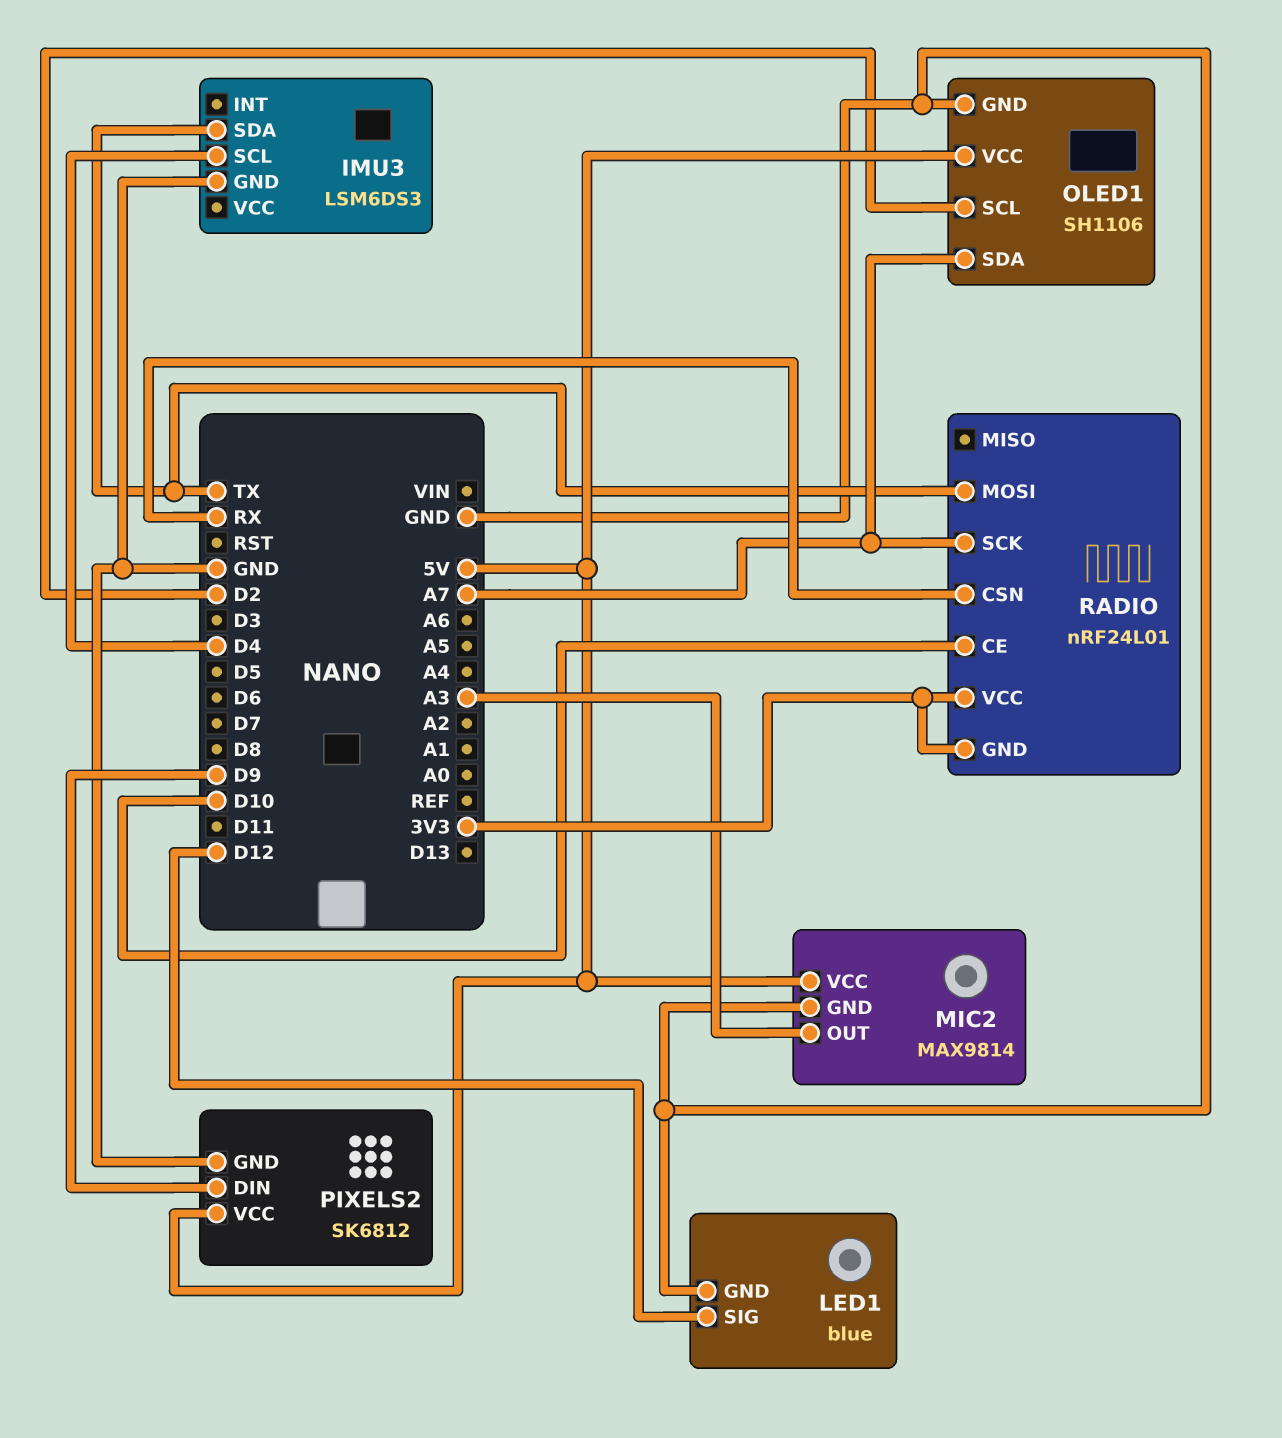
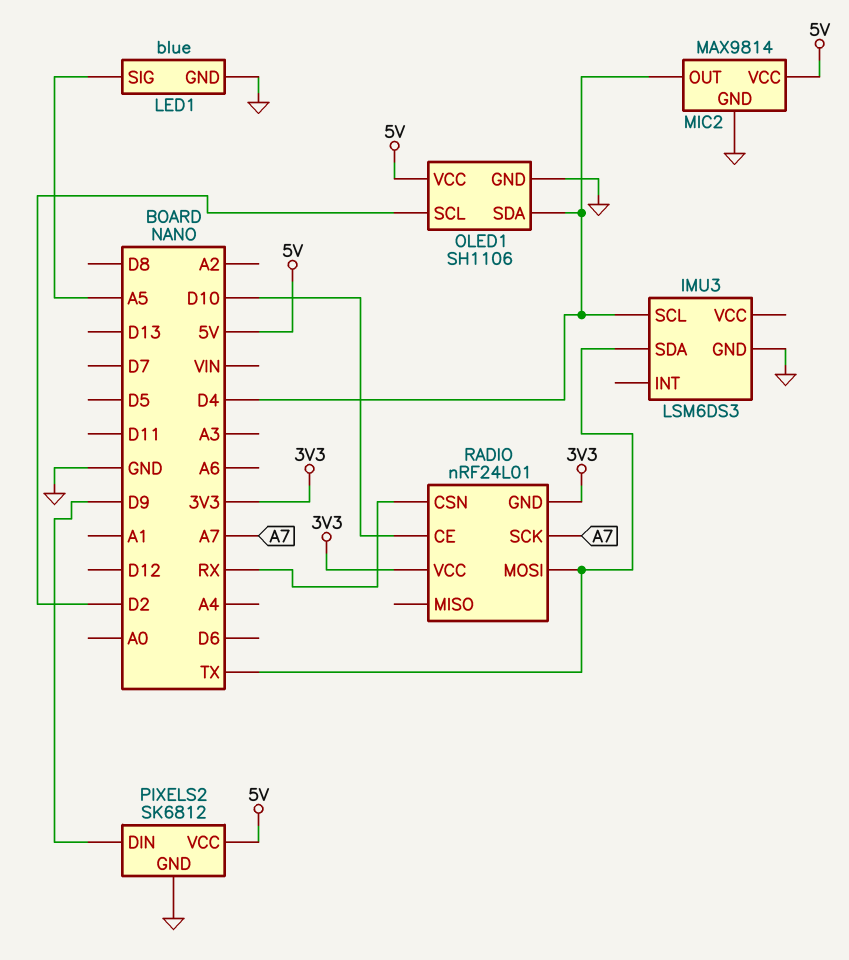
LED1 pin SIG: D12 -> A5
MIC2 pin OUT: A3 -> D4
OLED1 pin SDA: A7 -> D4

